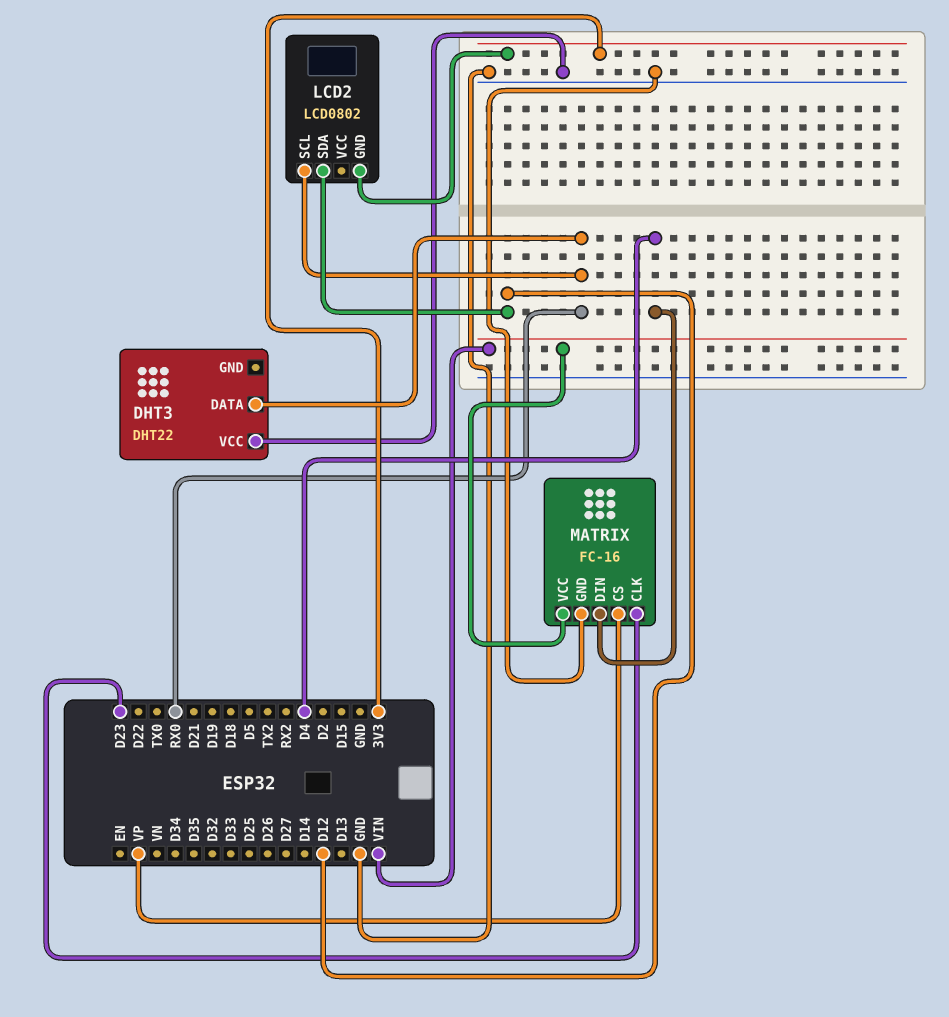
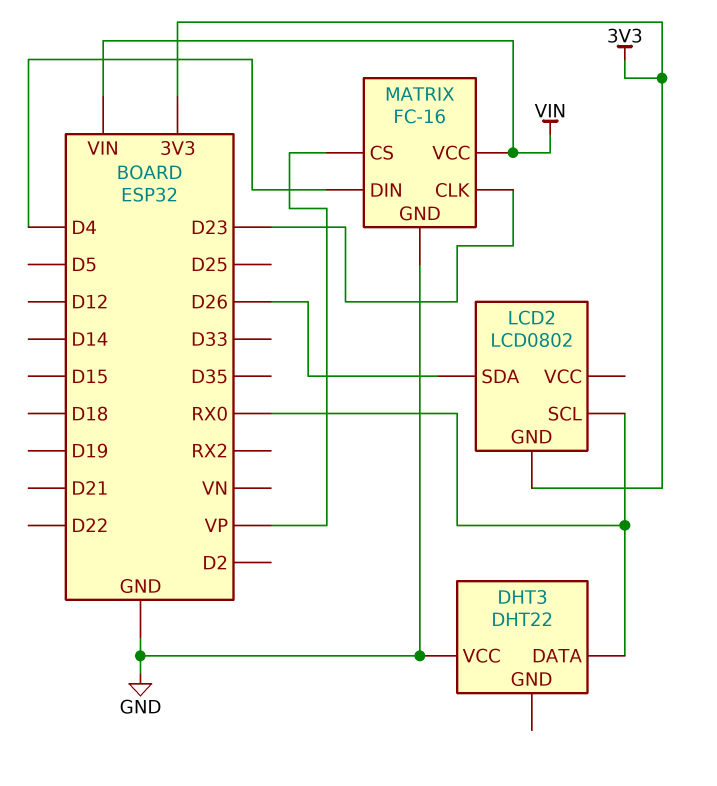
LCD2 pin SDA: D12 -> D26

